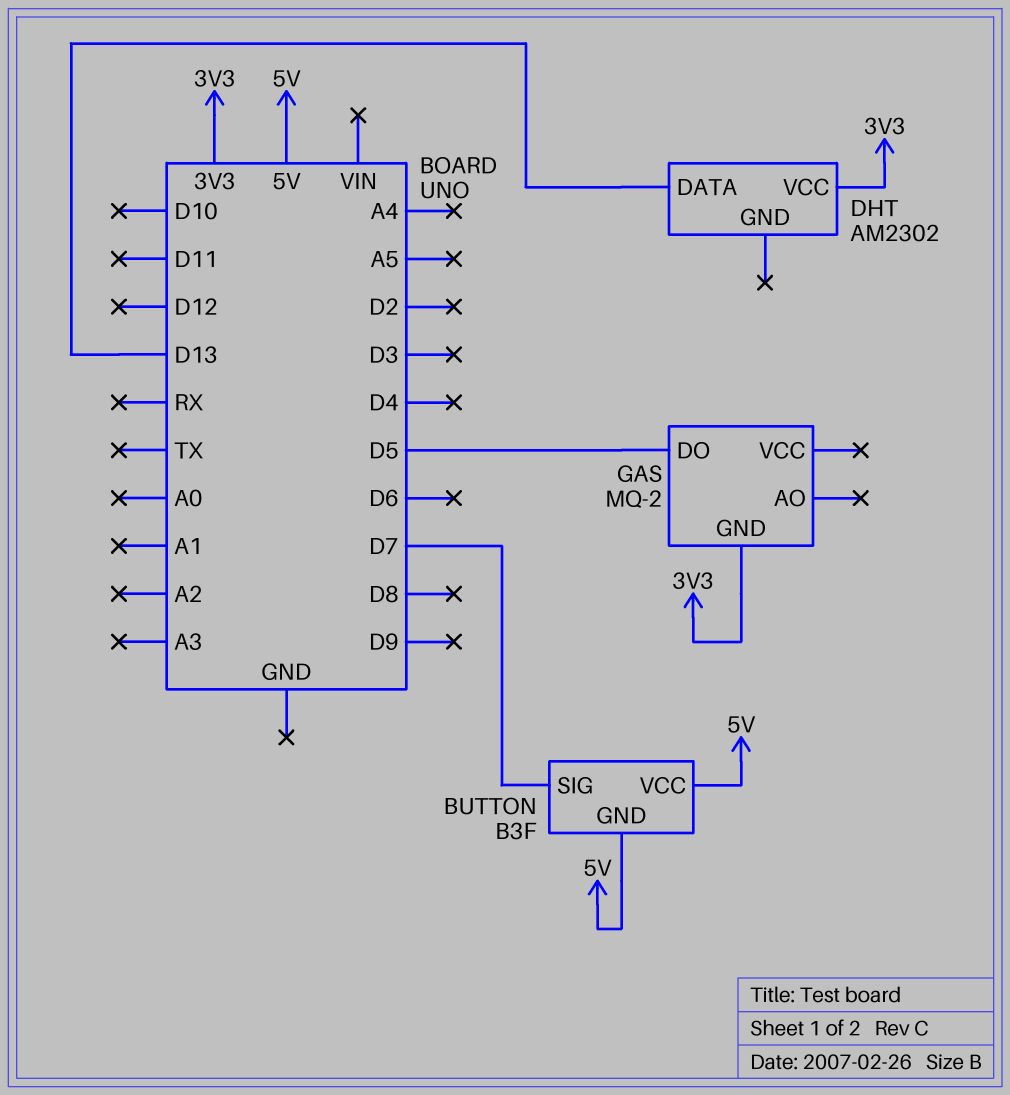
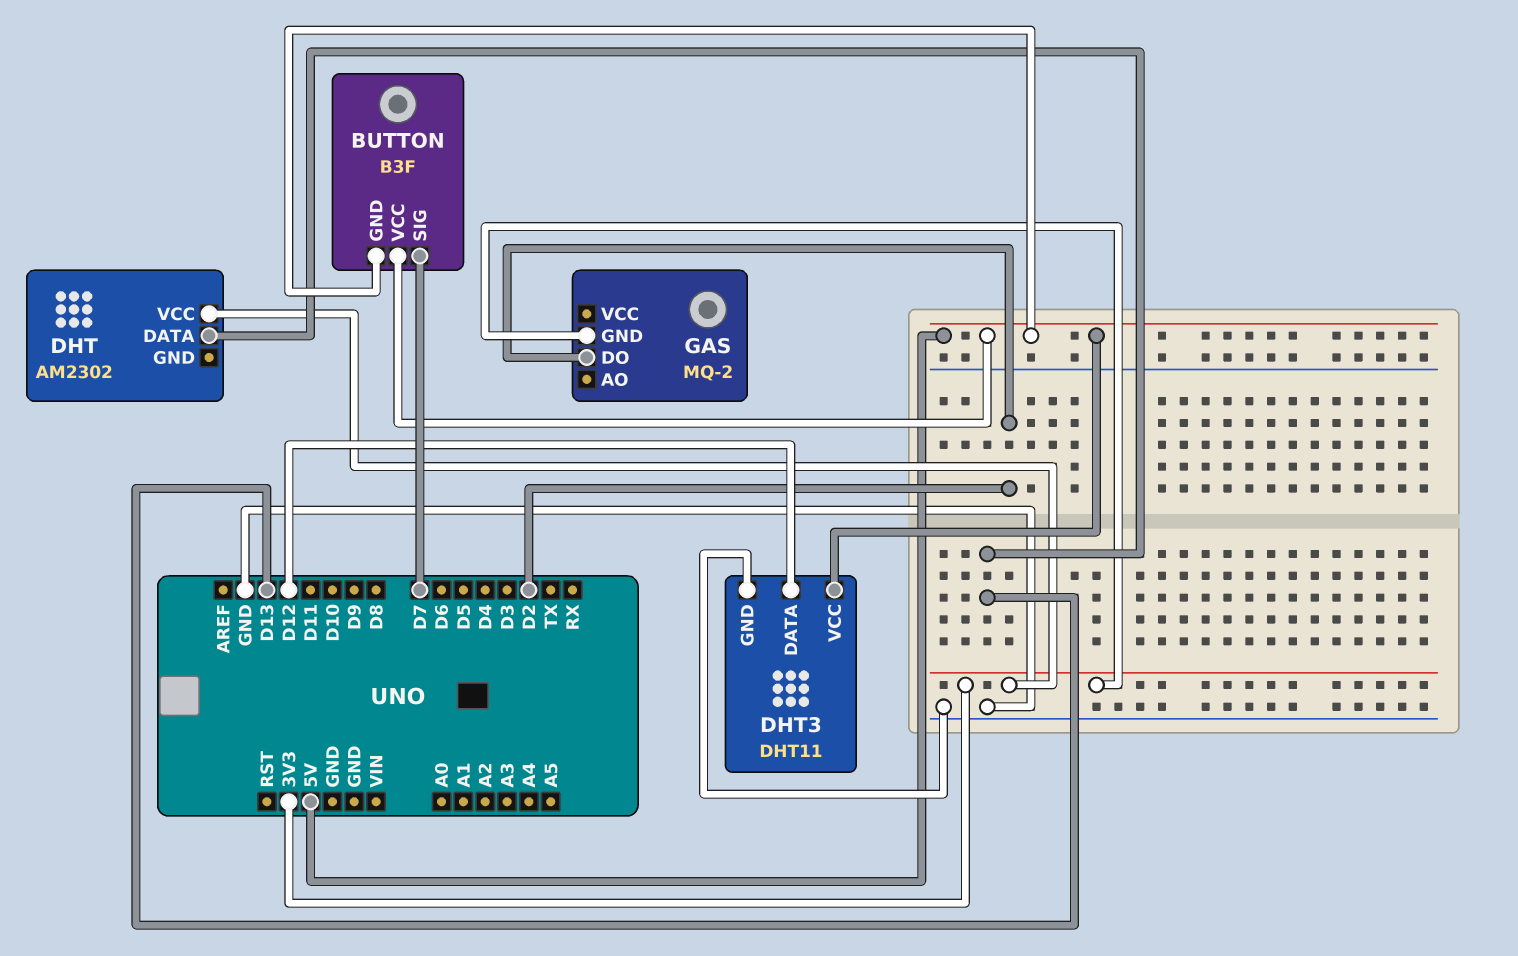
DHT3: none -> DHT11
DHT3 pin DATA: none -> D12
DHT3 pin GND: none -> GND
DHT3 pin VCC: none -> 5V
GAS pin DO: D5 -> D2

